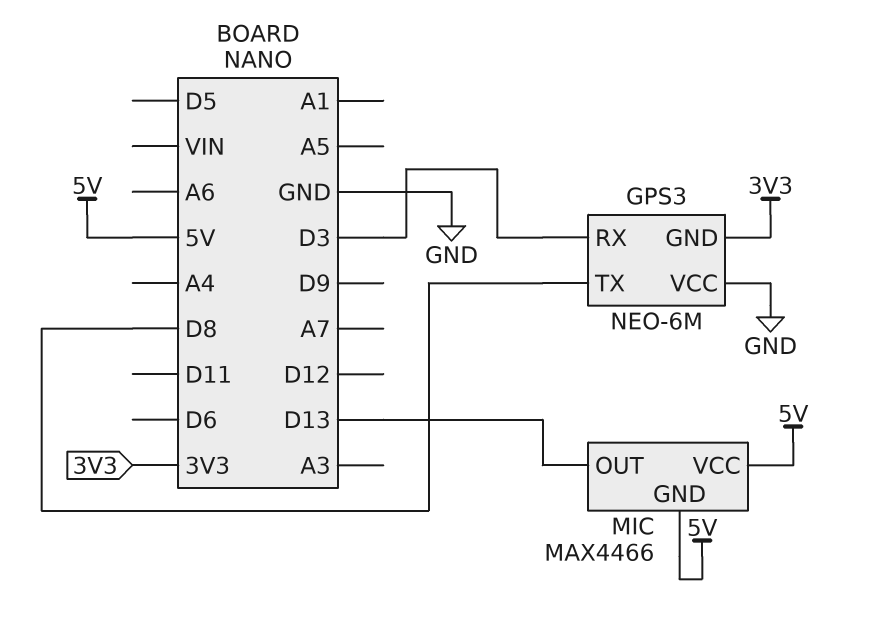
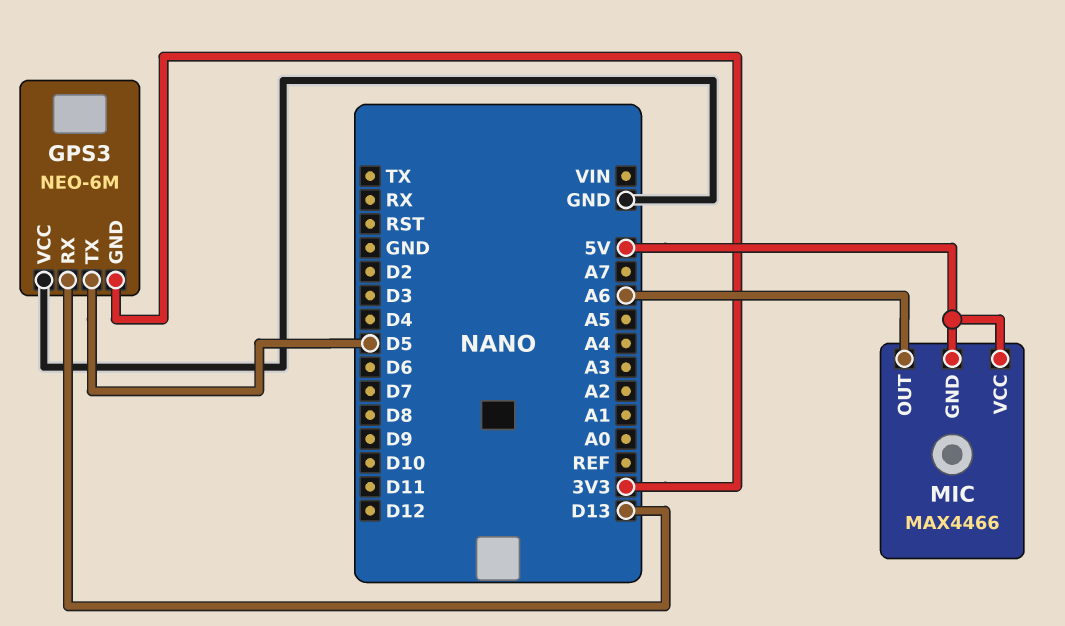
GPS3 pin RX: D3 -> D13
GPS3 pin TX: D8 -> D5
MIC pin OUT: D13 -> A6

